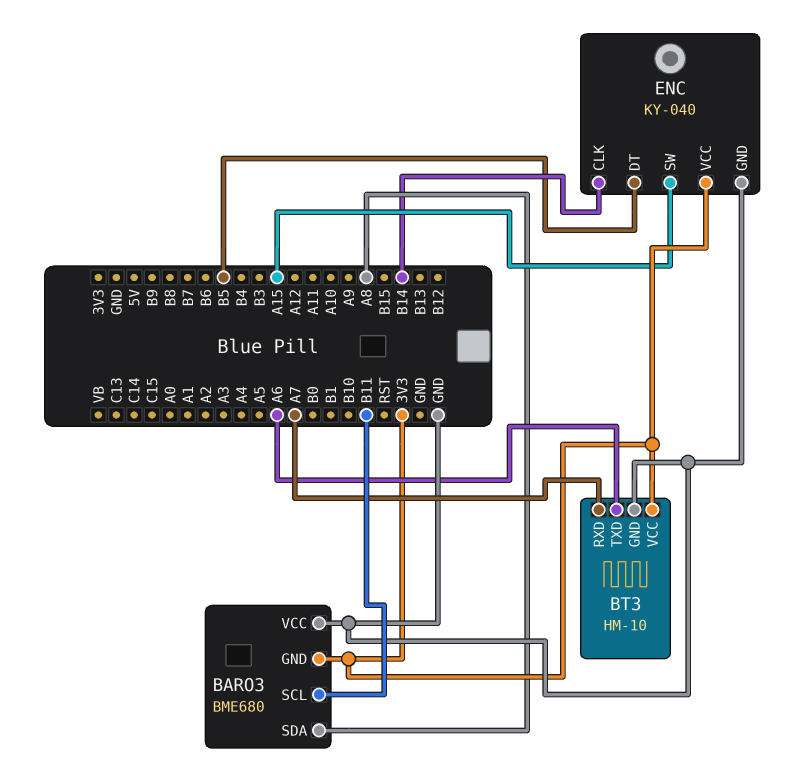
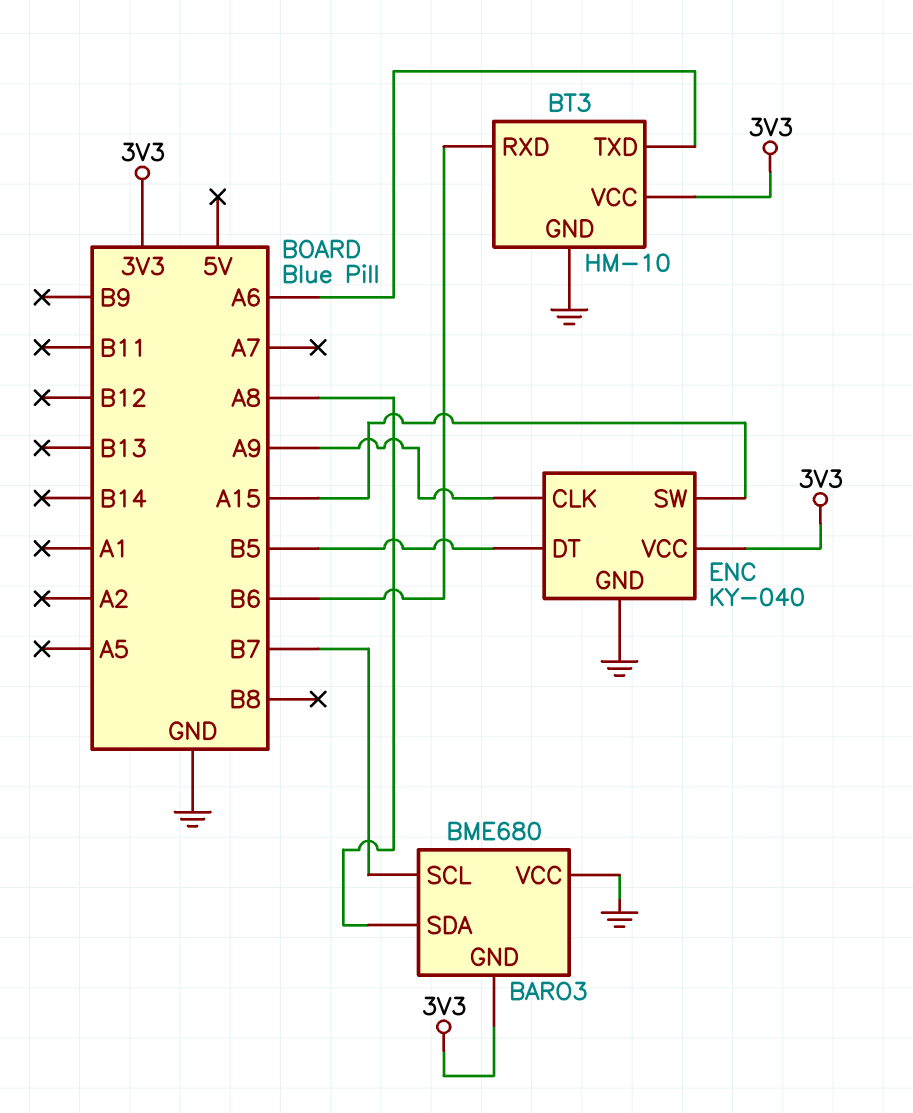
BARO3 pin SCL: B11 -> B7
BT3 pin RXD: A7 -> B6
ENC pin CLK: B14 -> A9

